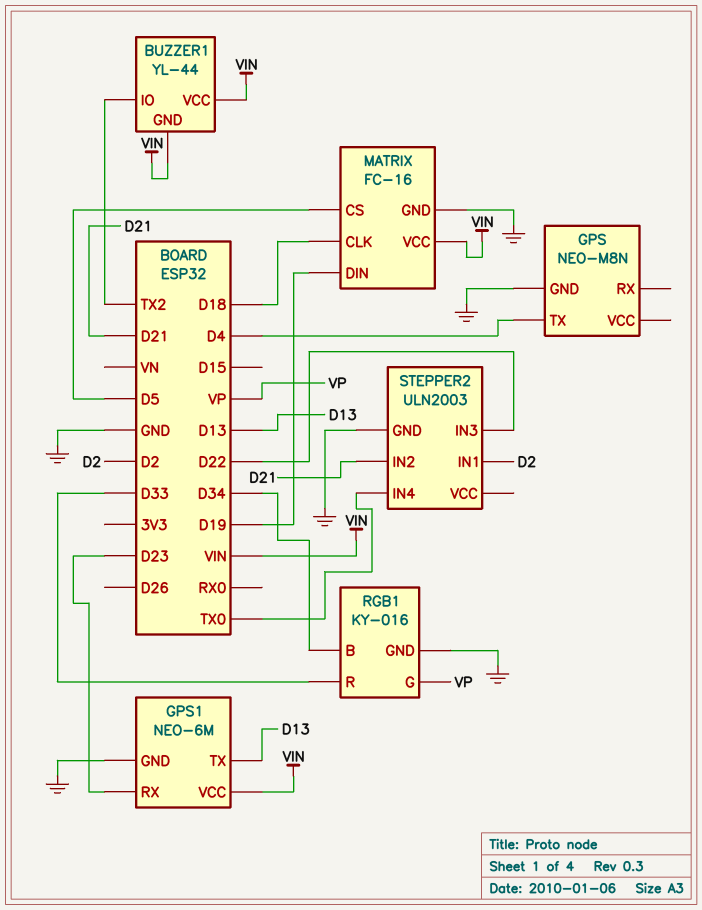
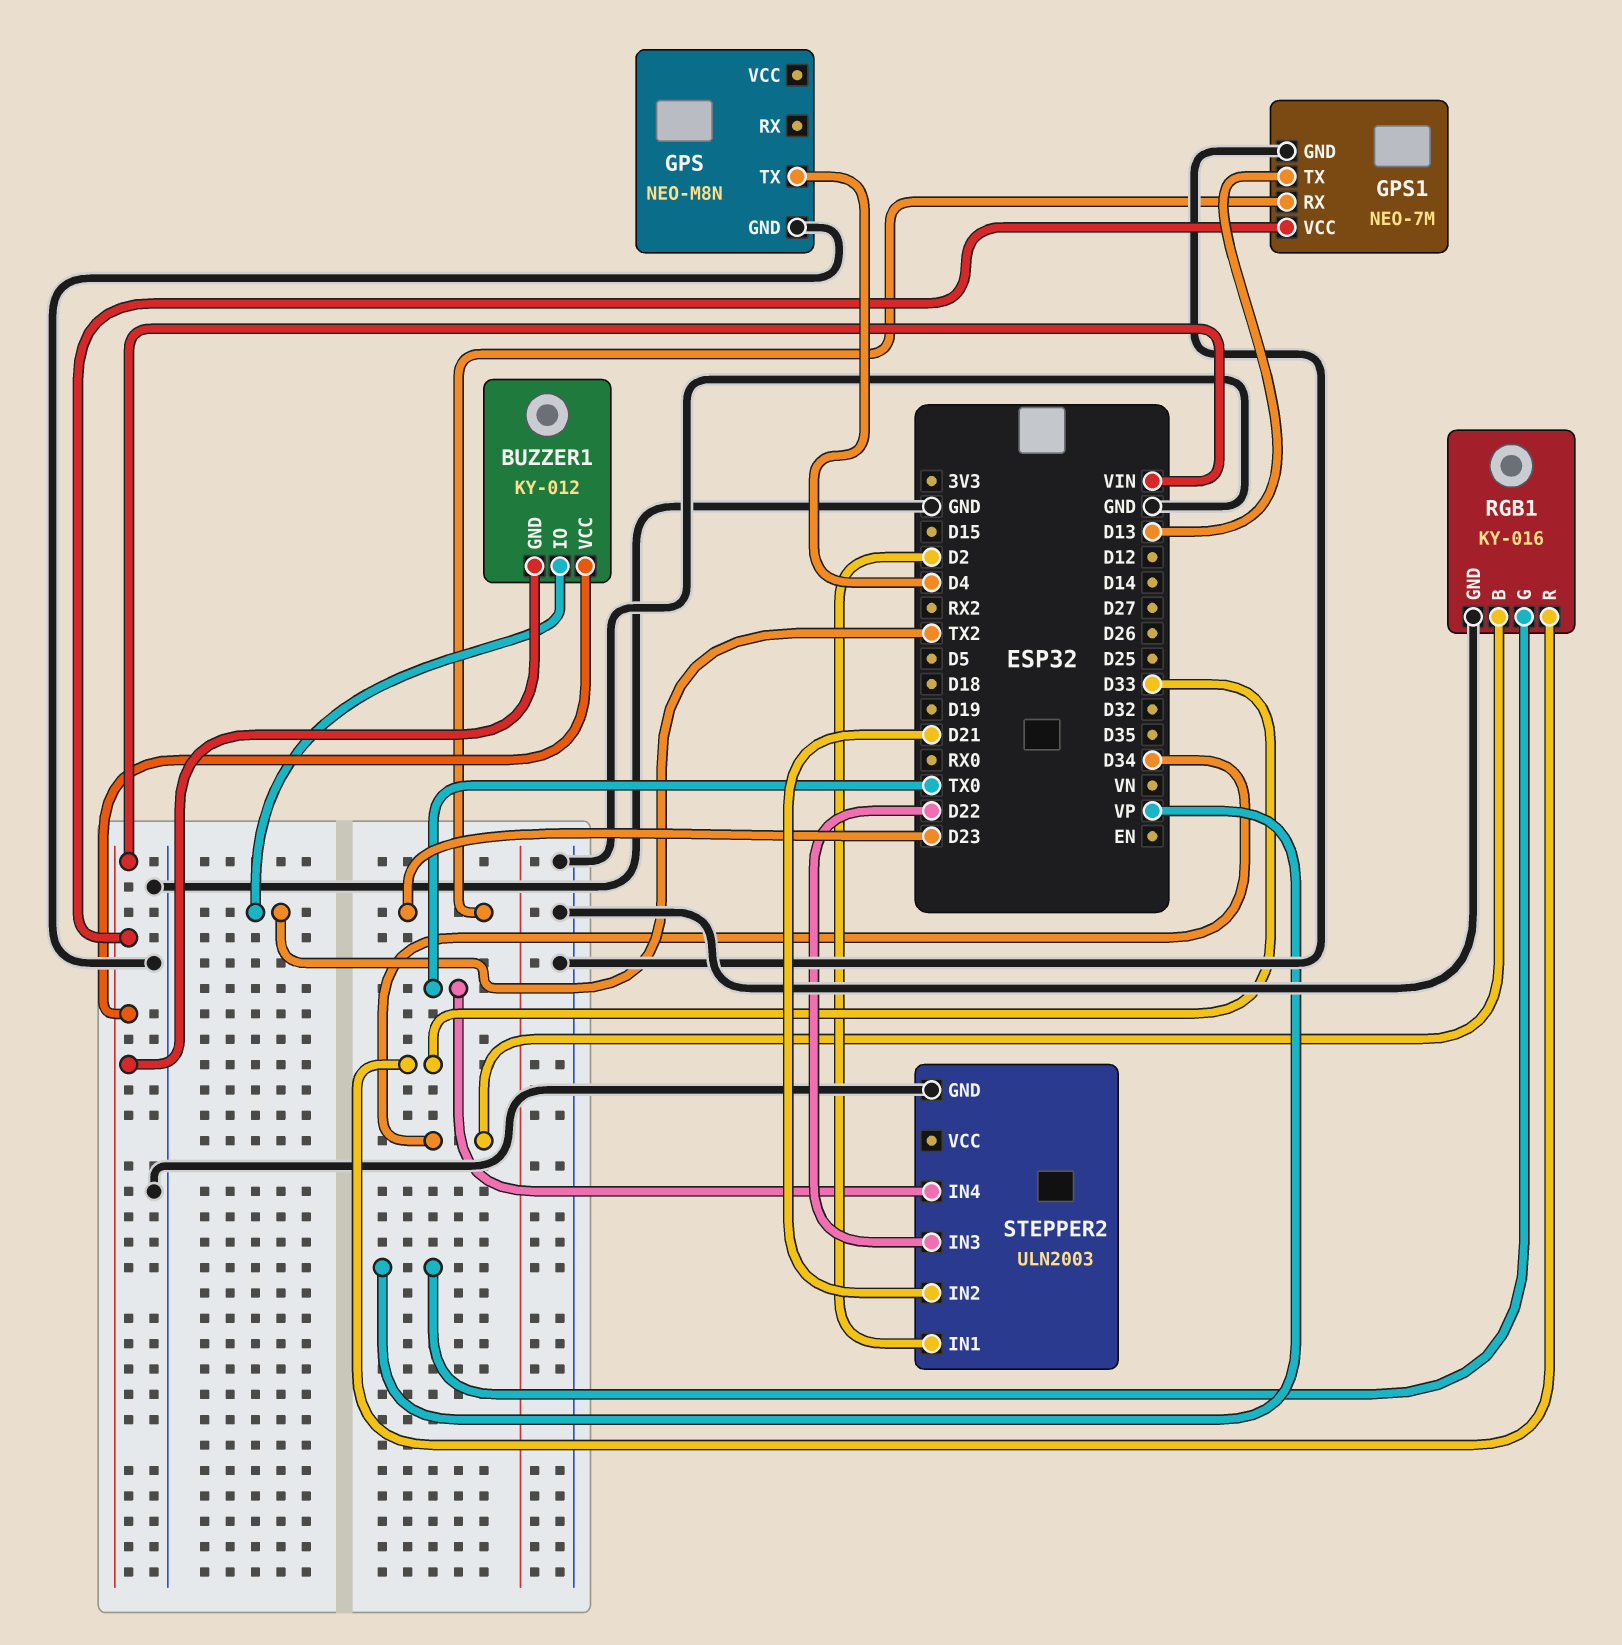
BUZZER1: YL-44 -> KY-012
GPS1: NEO-6M -> NEO-7M
MATRIX: FC-16 -> none
MATRIX pin CLK: D18 -> none
MATRIX pin CS: D5 -> none
MATRIX pin DIN: D19 -> none
MATRIX pin GND: GND -> none
MATRIX pin VCC: VIN -> none

